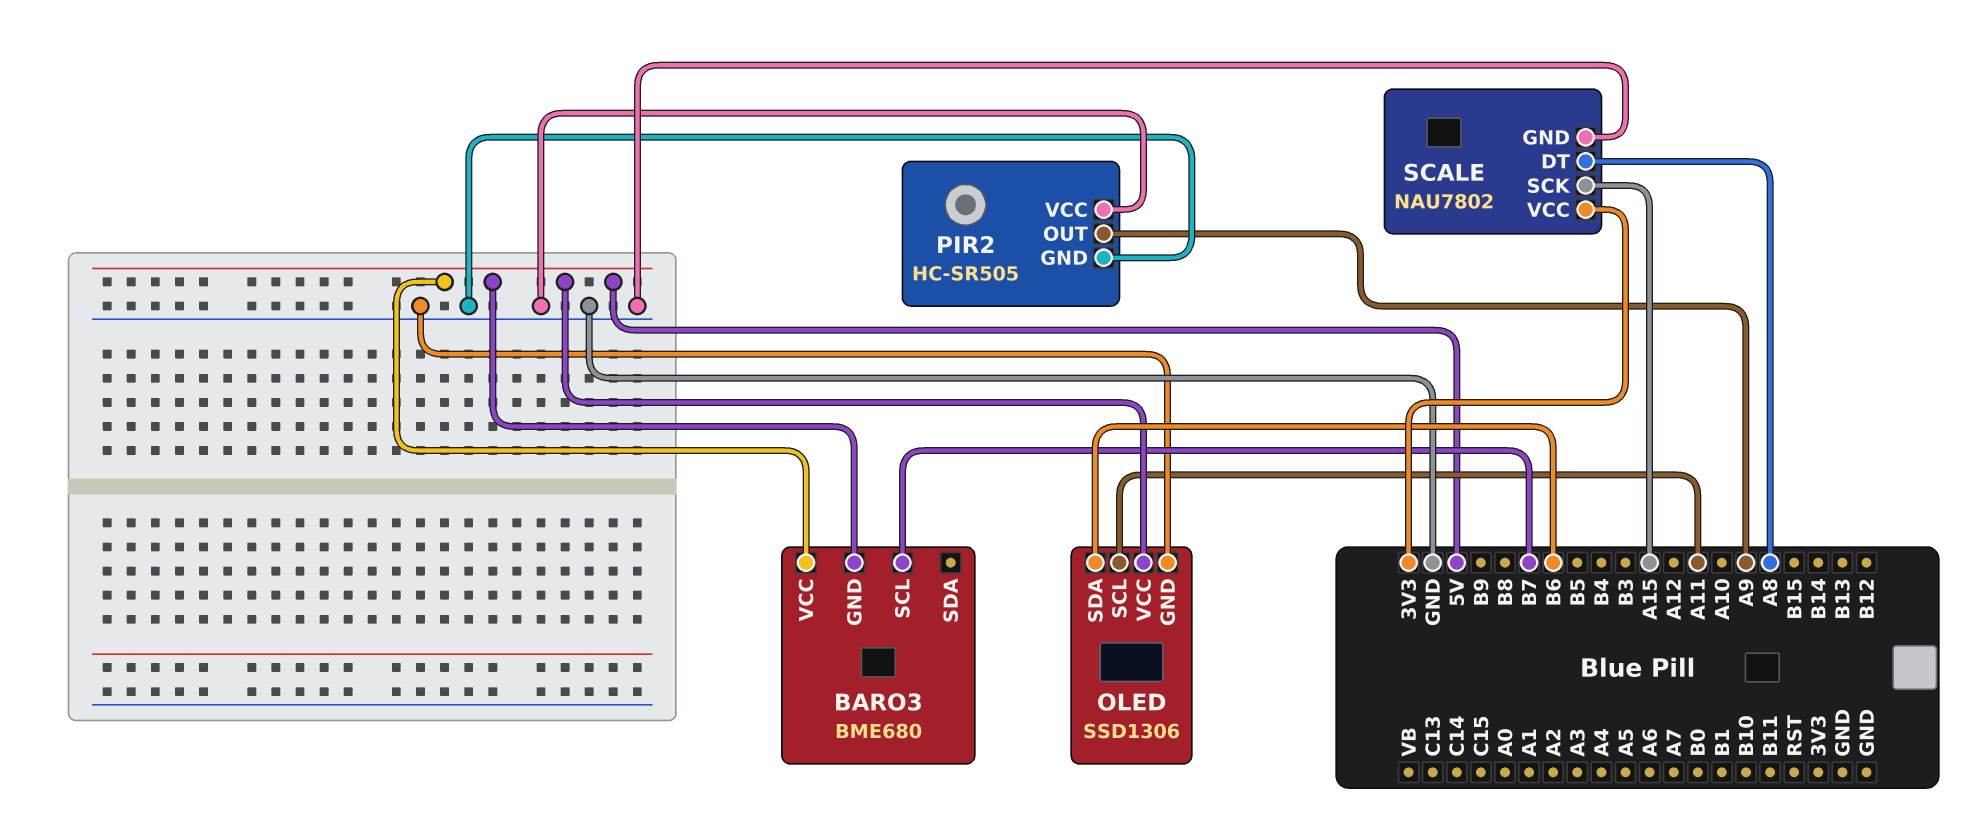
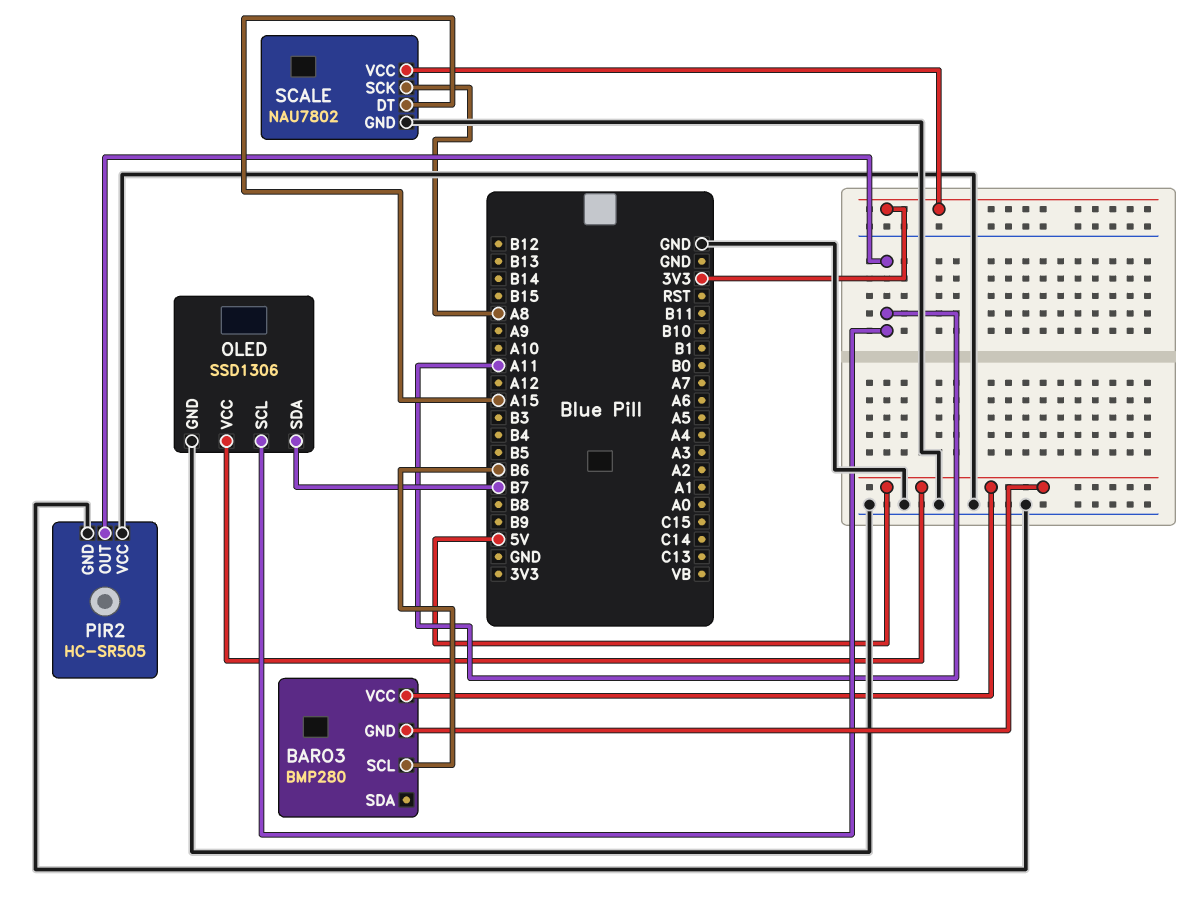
BARO3: BME680 -> BMP280
BARO3 pin SCL: B7 -> B6
OLED pin SDA: B6 -> B7
PIR2 pin OUT: A9 -> A11
SCALE pin DT: A8 -> A15
SCALE pin SCK: A15 -> A8

